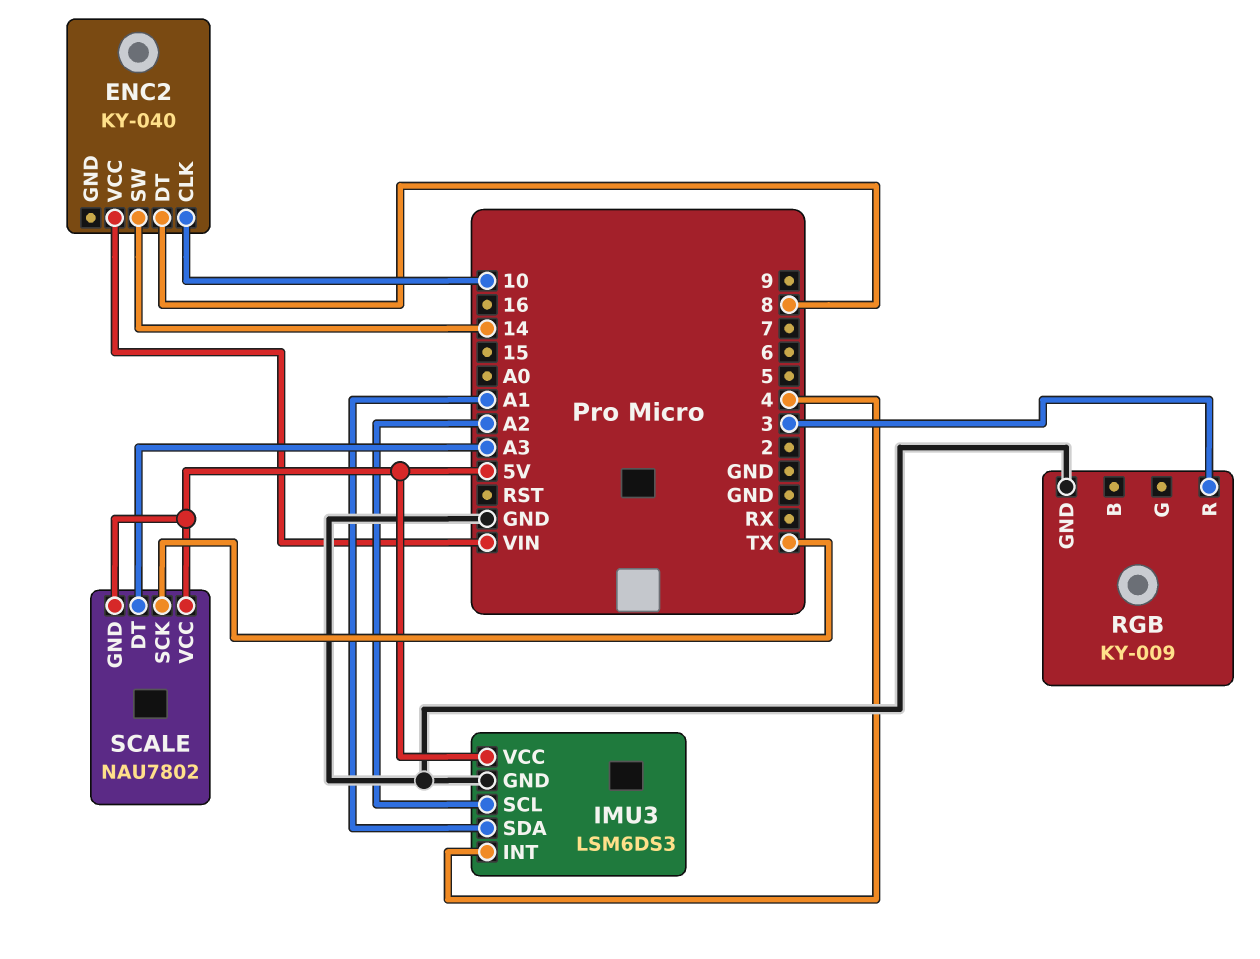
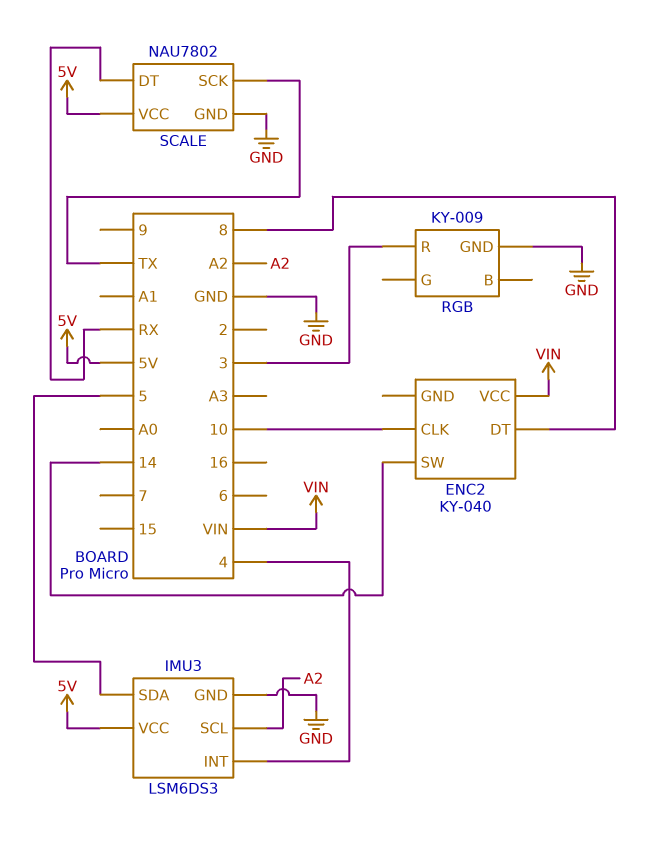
IMU3 pin SDA: A1 -> 5
SCALE pin DT: A3 -> RX
SCALE pin GND: 5V -> GND

